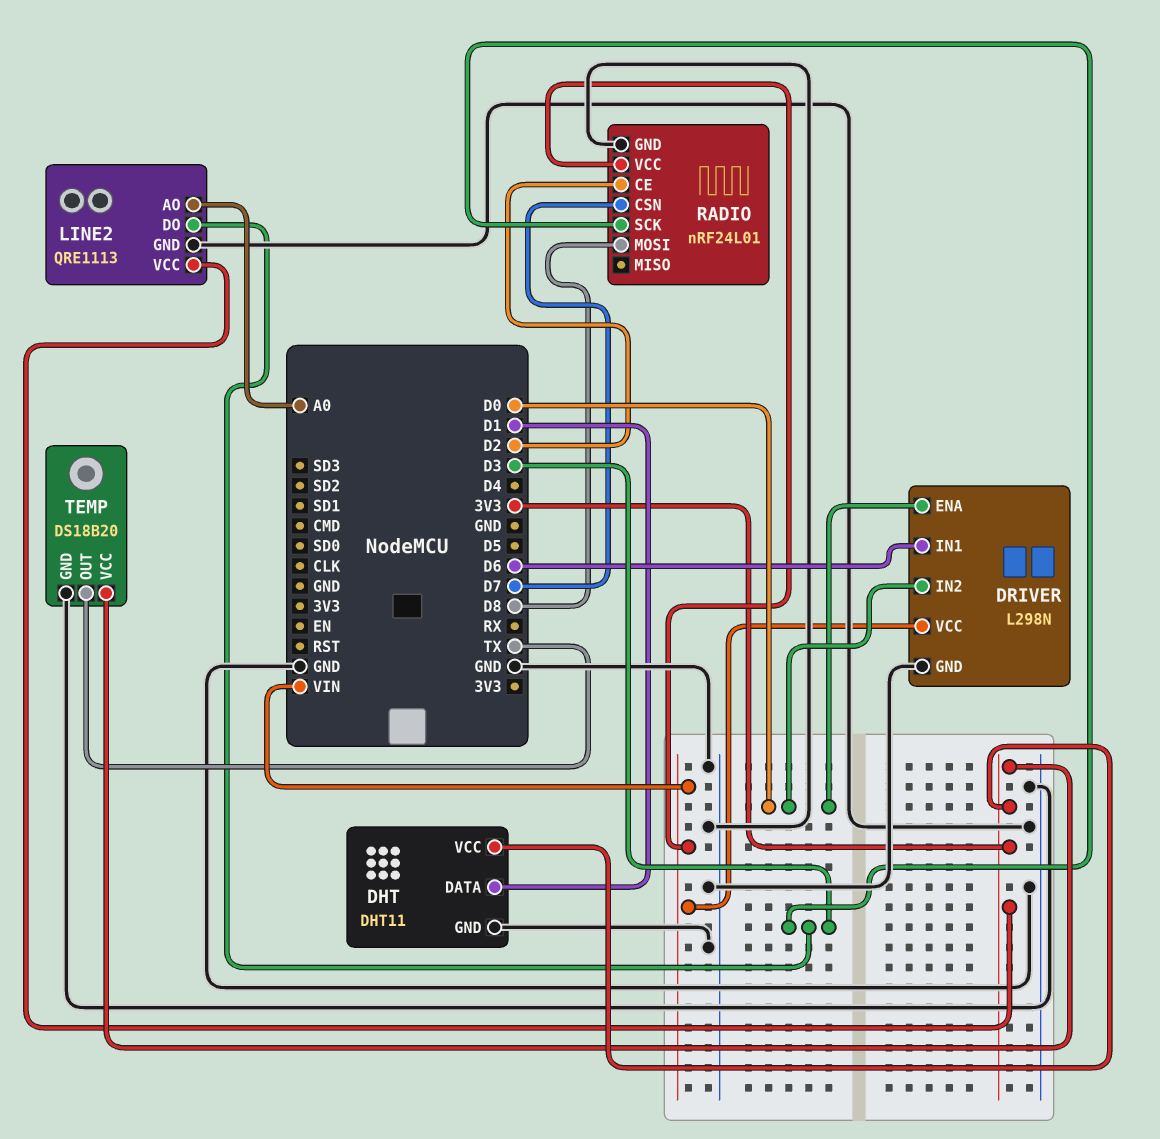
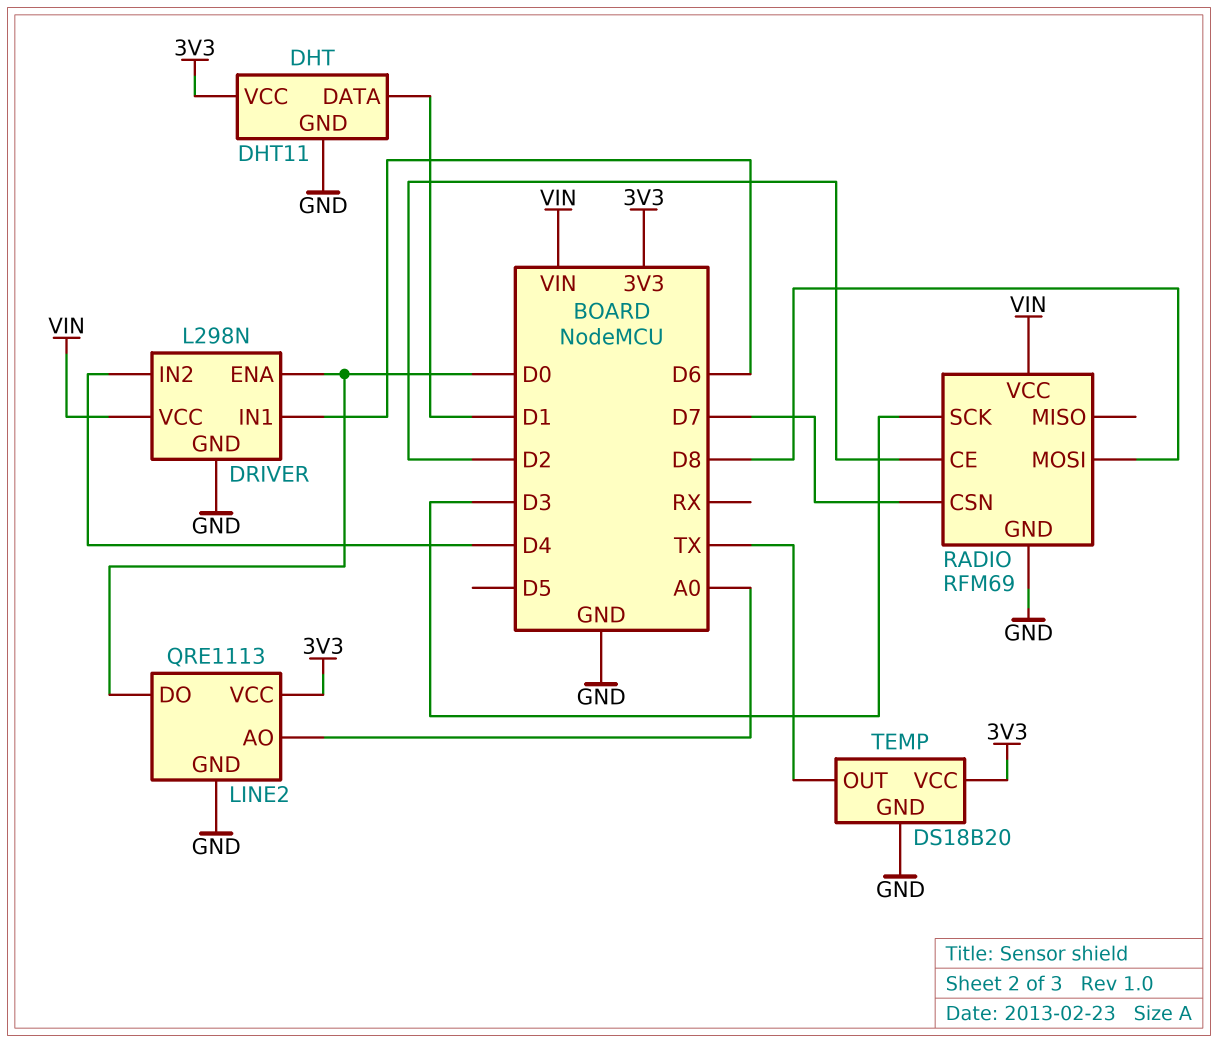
DRIVER pin IN2: D0 -> D4
LINE2 pin DO: D3 -> D0
RADIO: nRF24L01 -> RFM69

